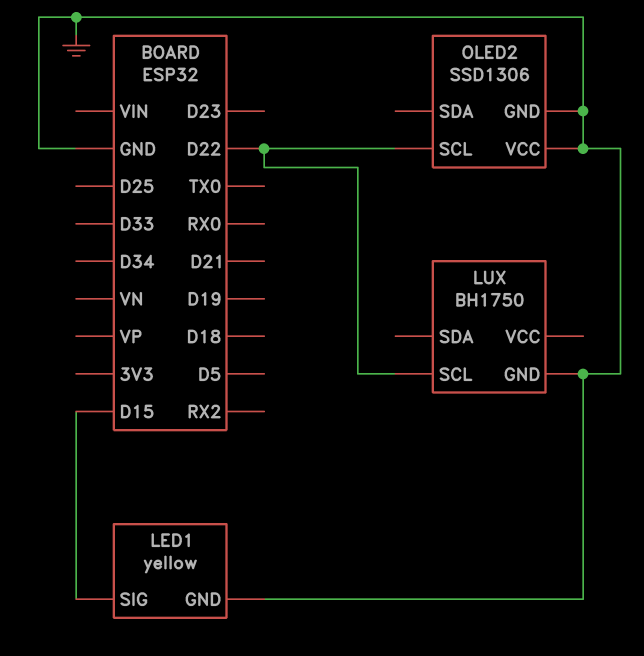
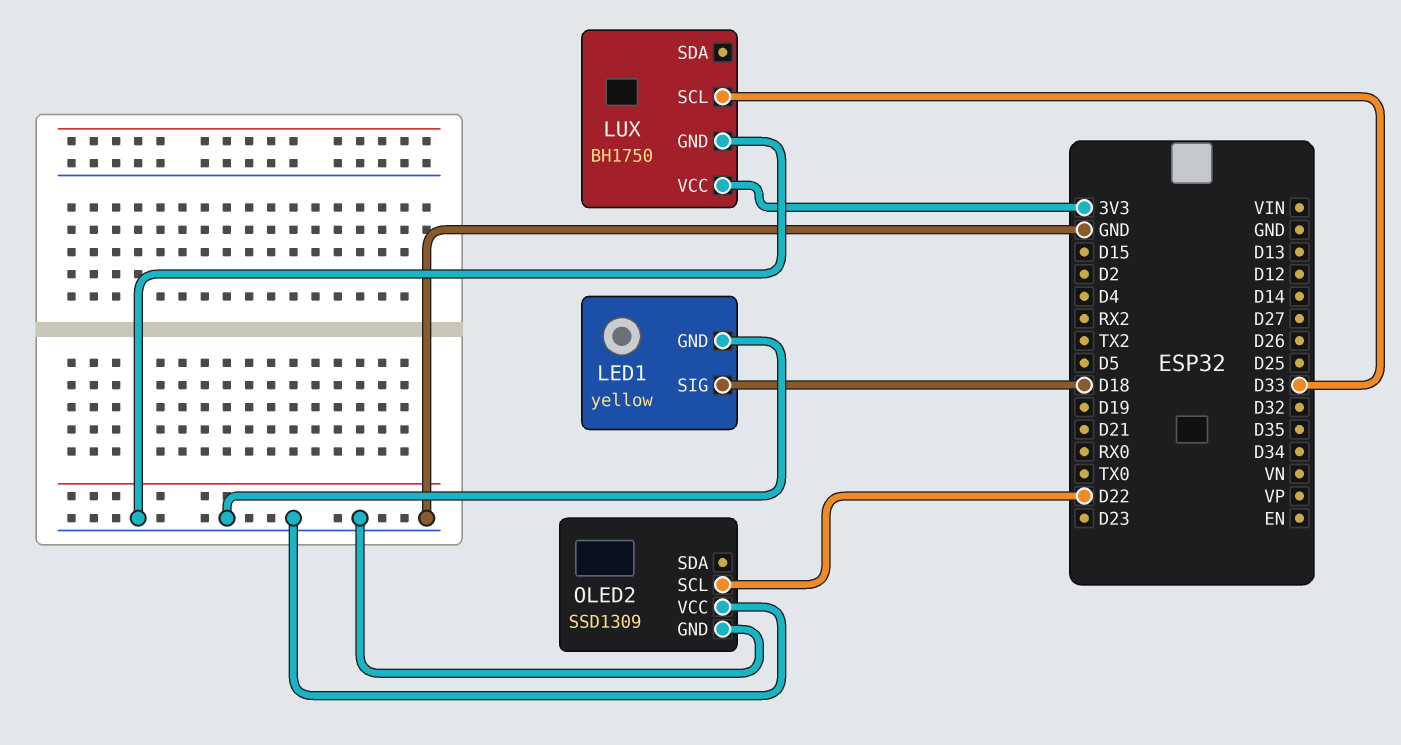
LED1 pin SIG: D15 -> D18
LUX pin SCL: D22 -> D33
LUX pin VCC: none -> 3V3
OLED2: SSD1306 -> SSD1309

